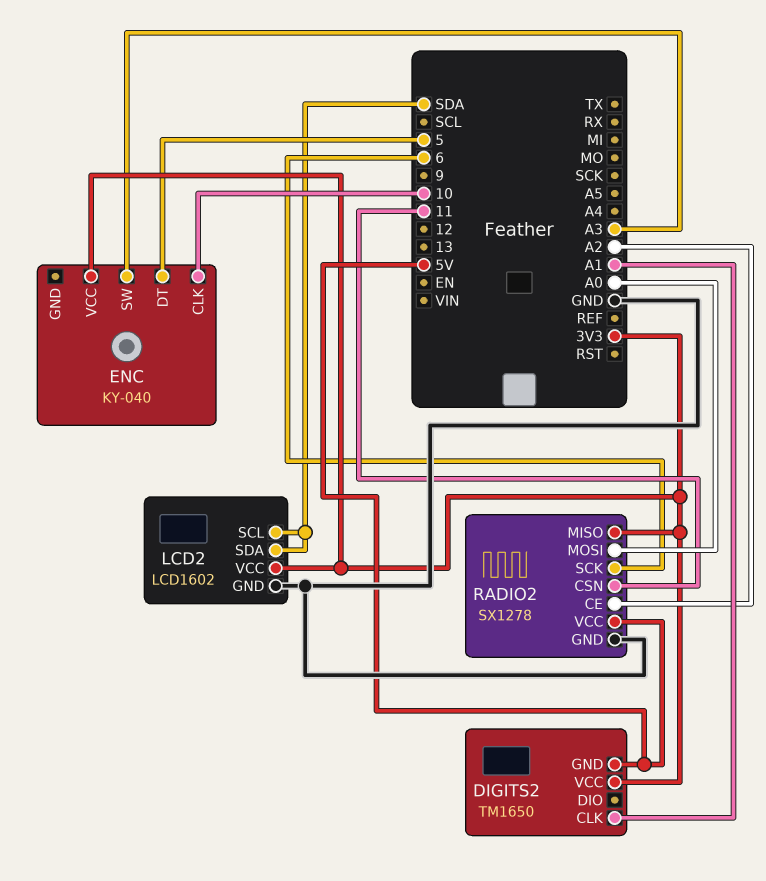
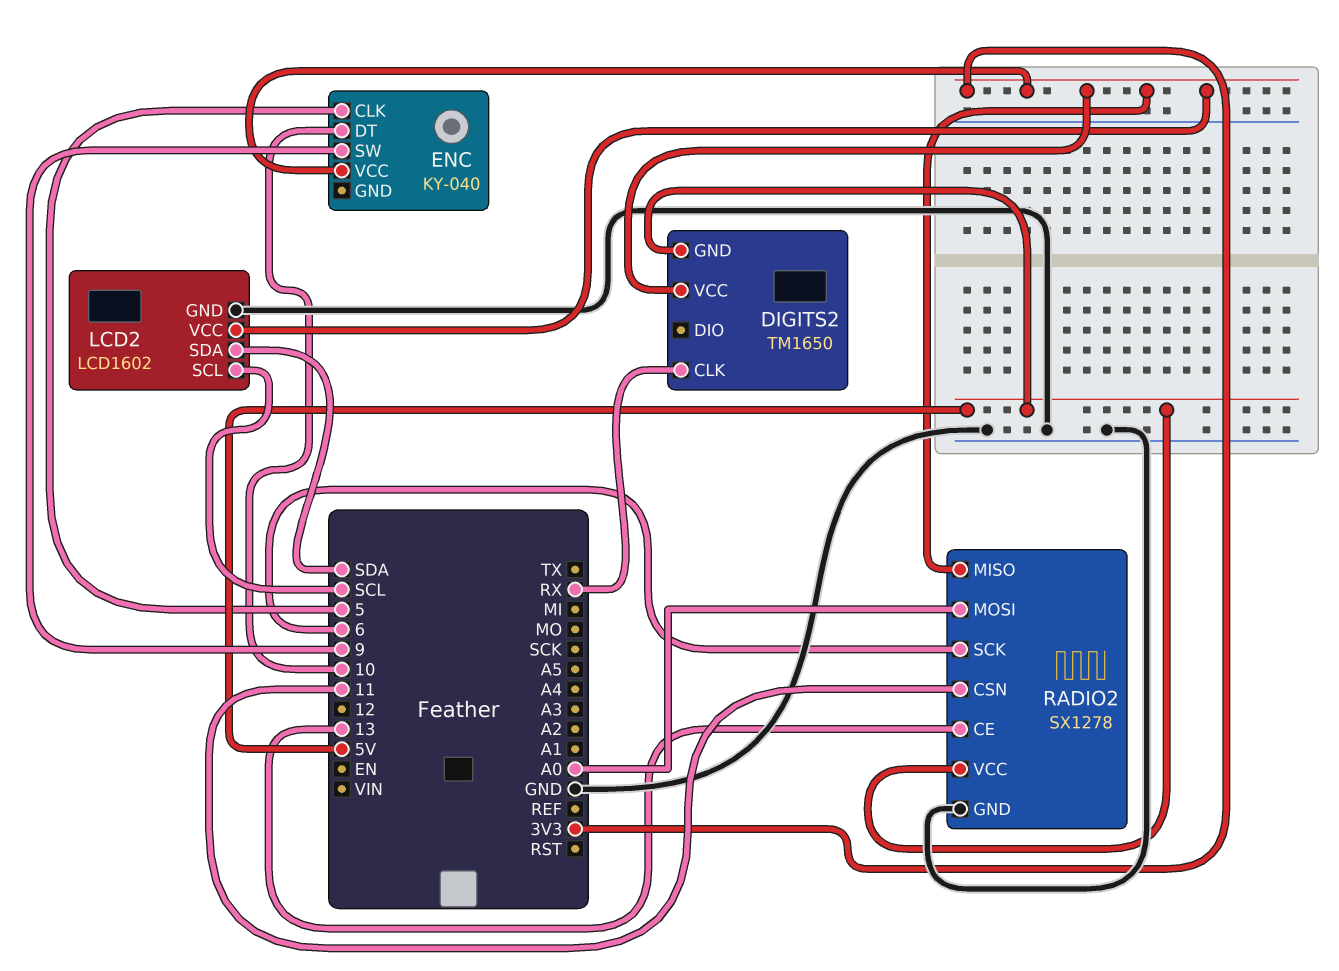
DIGITS2 pin CLK: A1 -> RX
ENC pin CLK: 10 -> 5
ENC pin DT: 5 -> 10
ENC pin SW: A3 -> 9
LCD2 pin SCL: SDA -> SCL
RADIO2 pin CE: A2 -> 13

